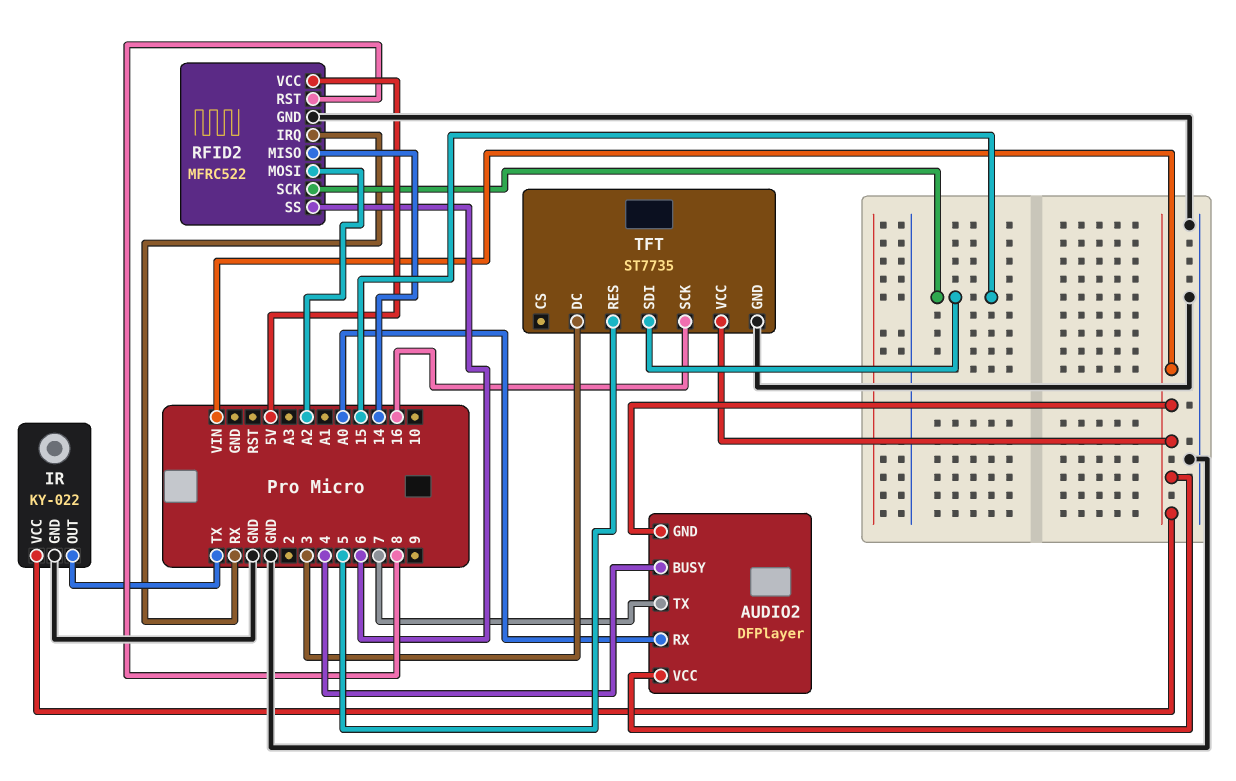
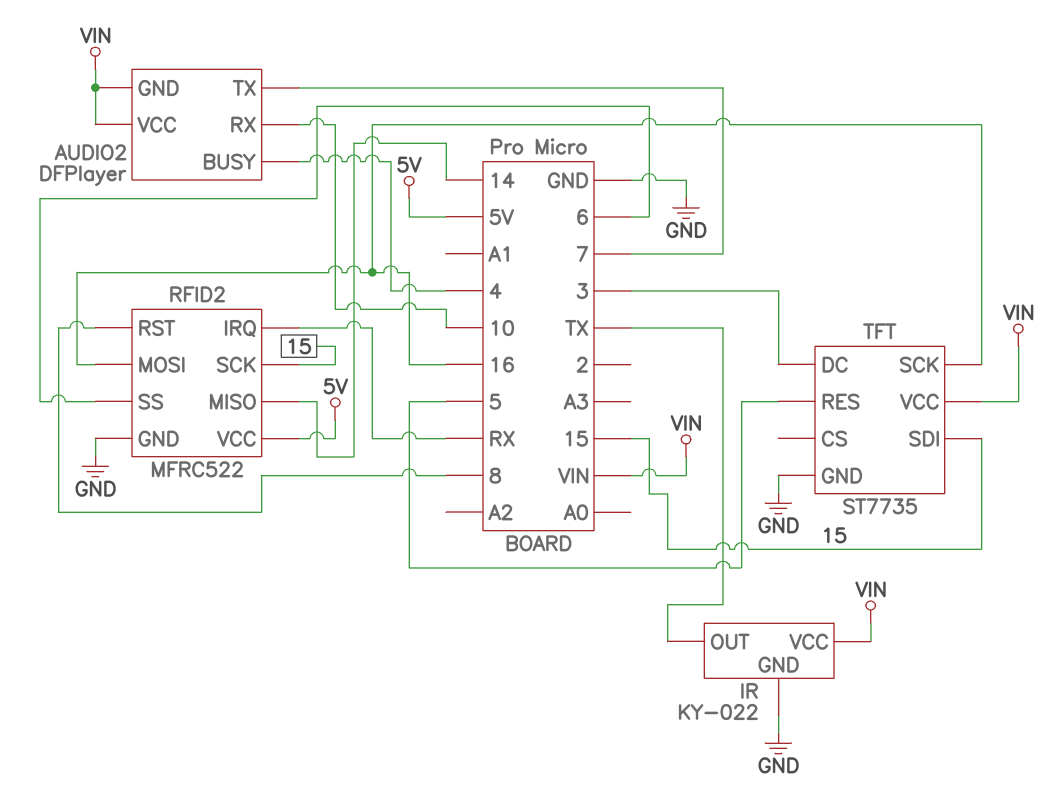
AUDIO2 pin RX: A0 -> 10
RFID2 pin MOSI: A2 -> 16

